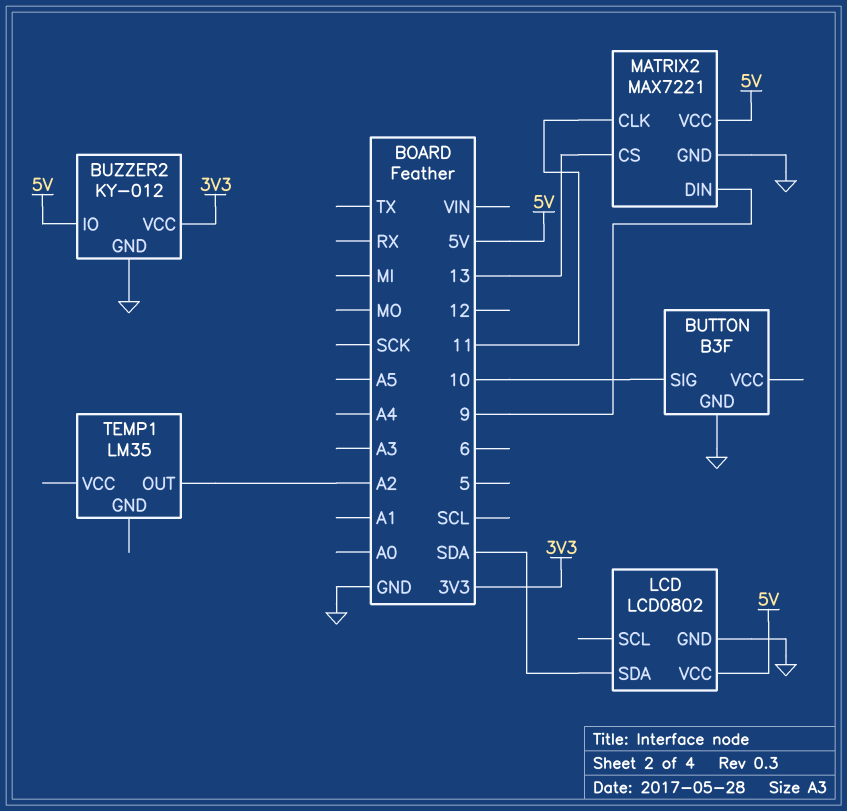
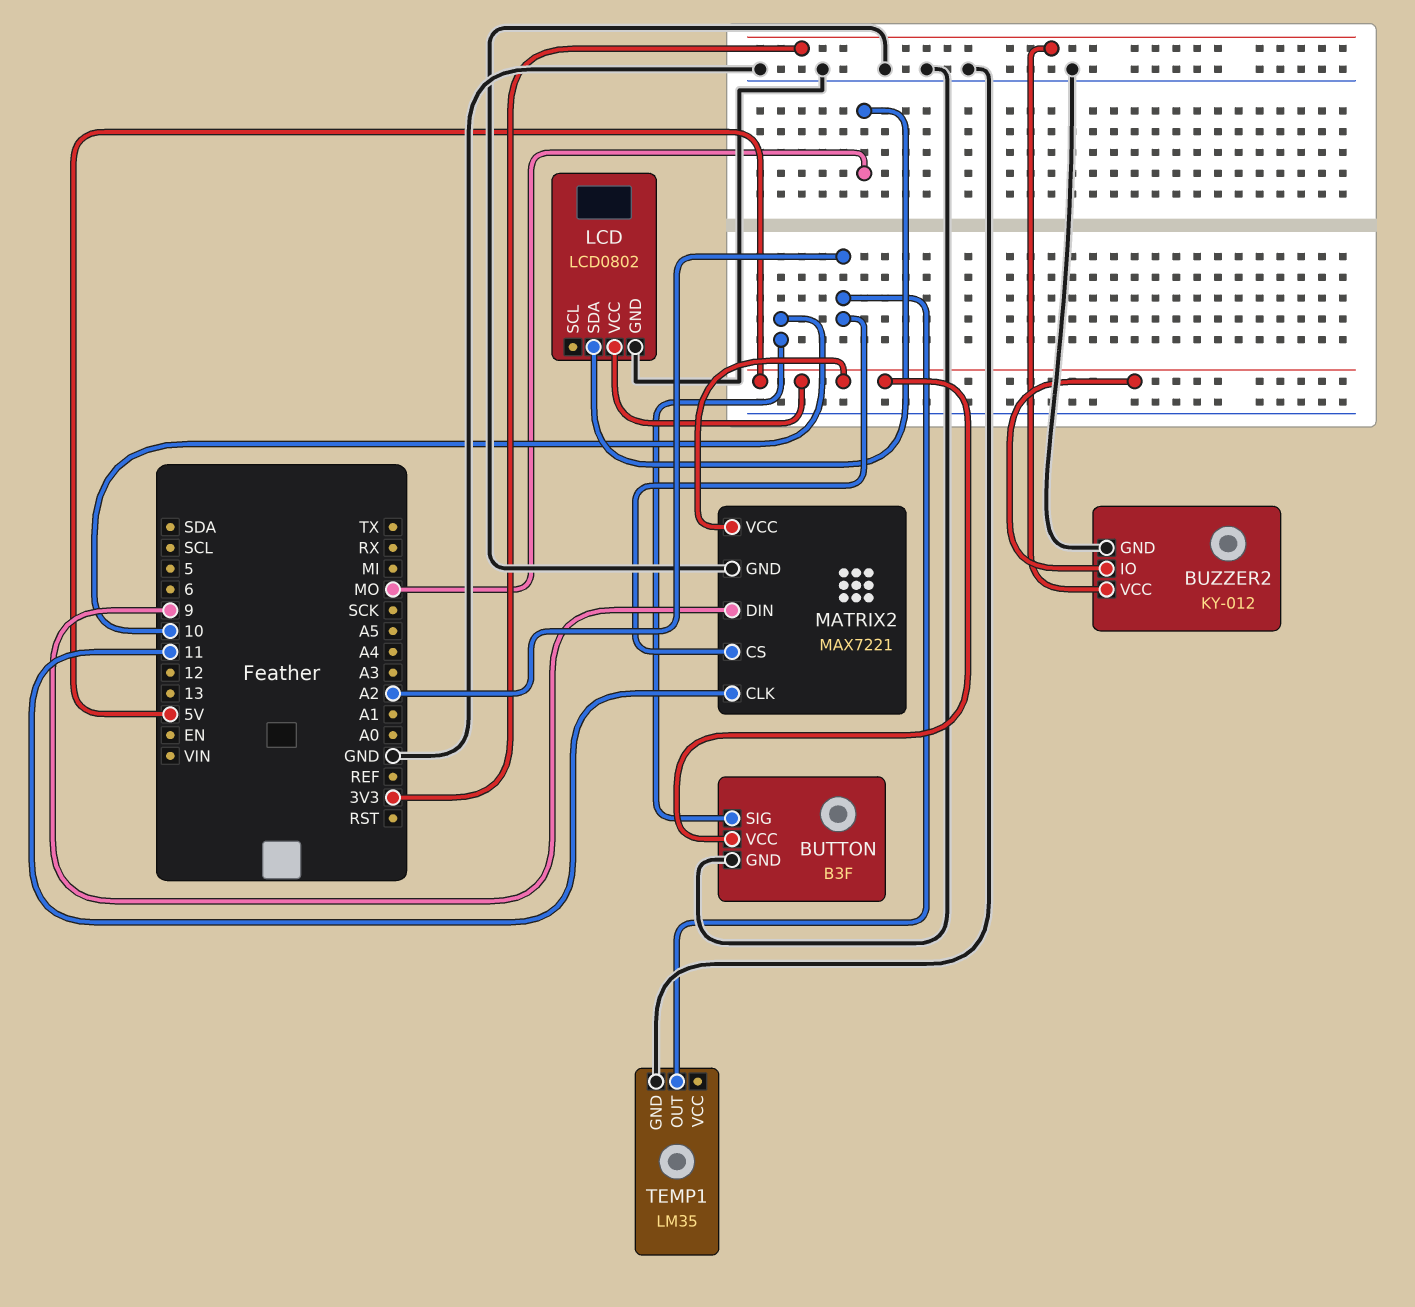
BUTTON pin VCC: none -> 5V
LCD pin SDA: SDA -> MO
MATRIX2 pin CS: 13 -> A2
TEMP1 pin GND: none -> GND

